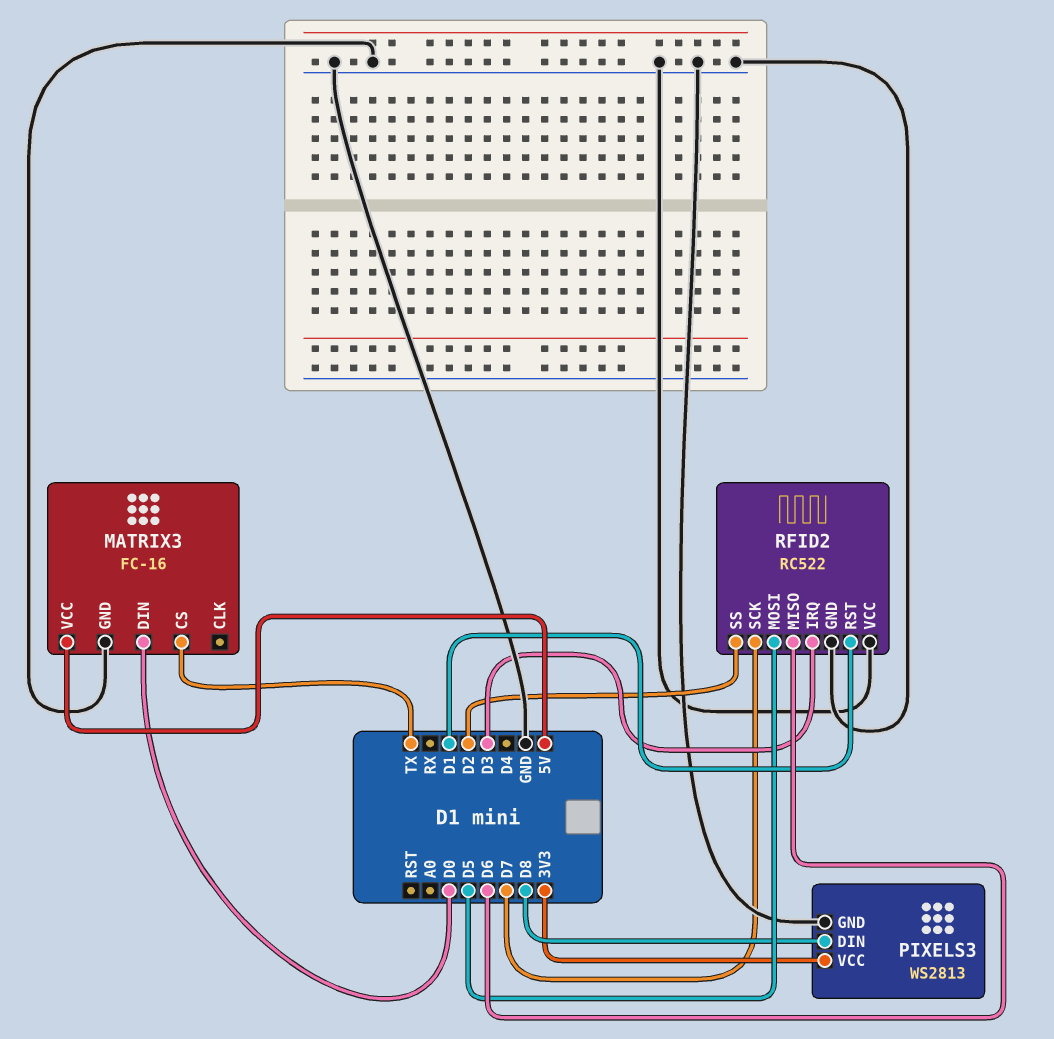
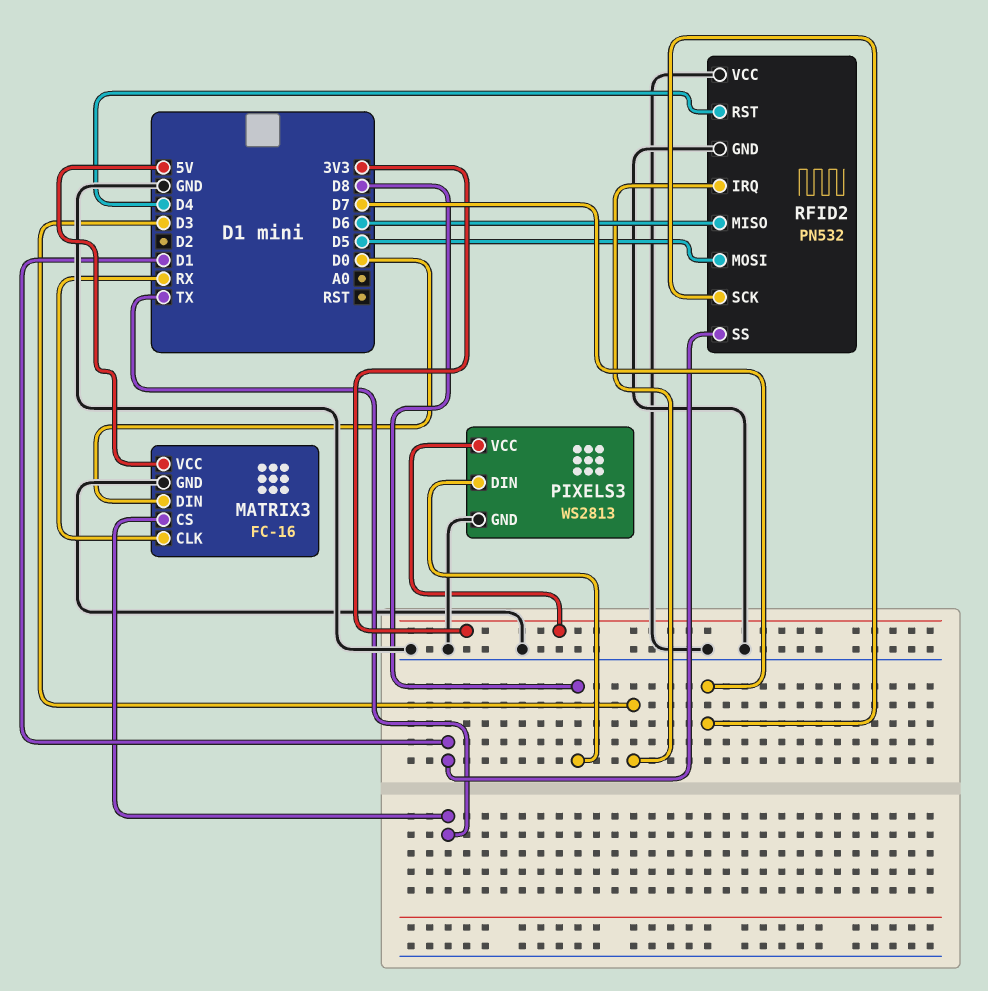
MATRIX3 pin CLK: none -> RX
RFID2: RC522 -> PN532
RFID2 pin RST: D1 -> D4
RFID2 pin SS: D2 -> D1

